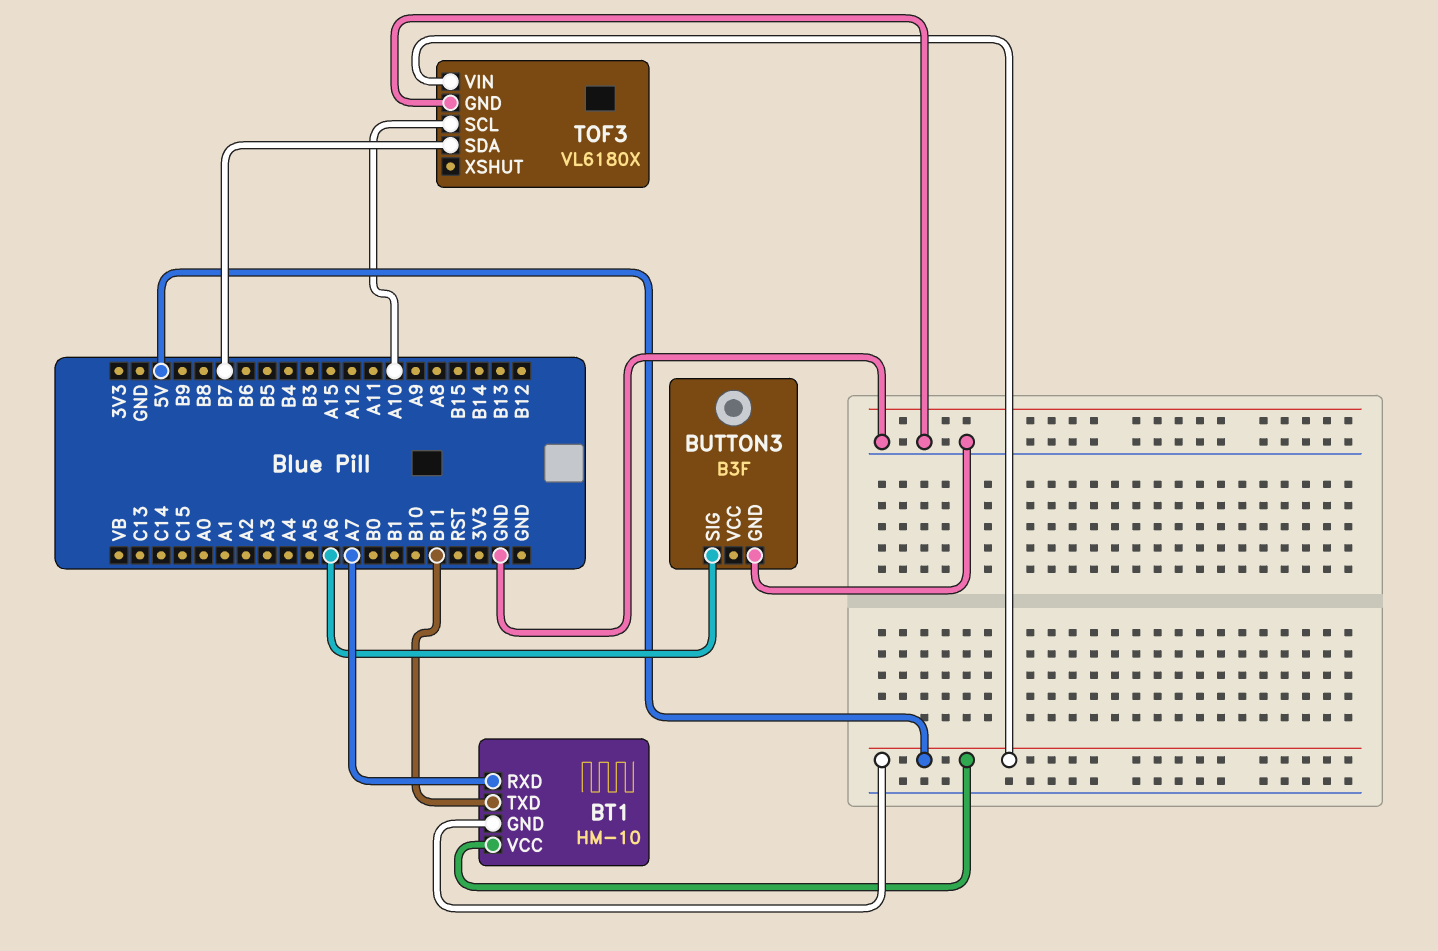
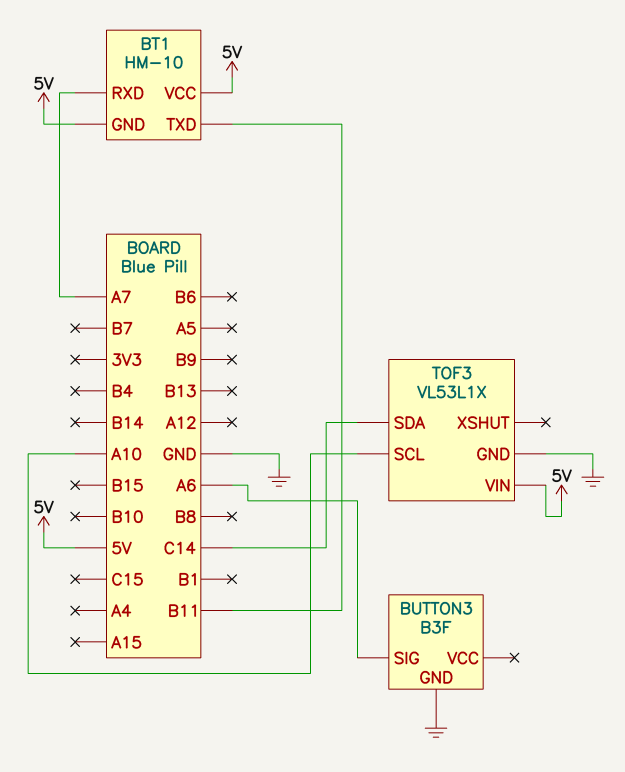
TOF3: VL6180X -> VL53L1X
TOF3 pin SDA: B7 -> C14

